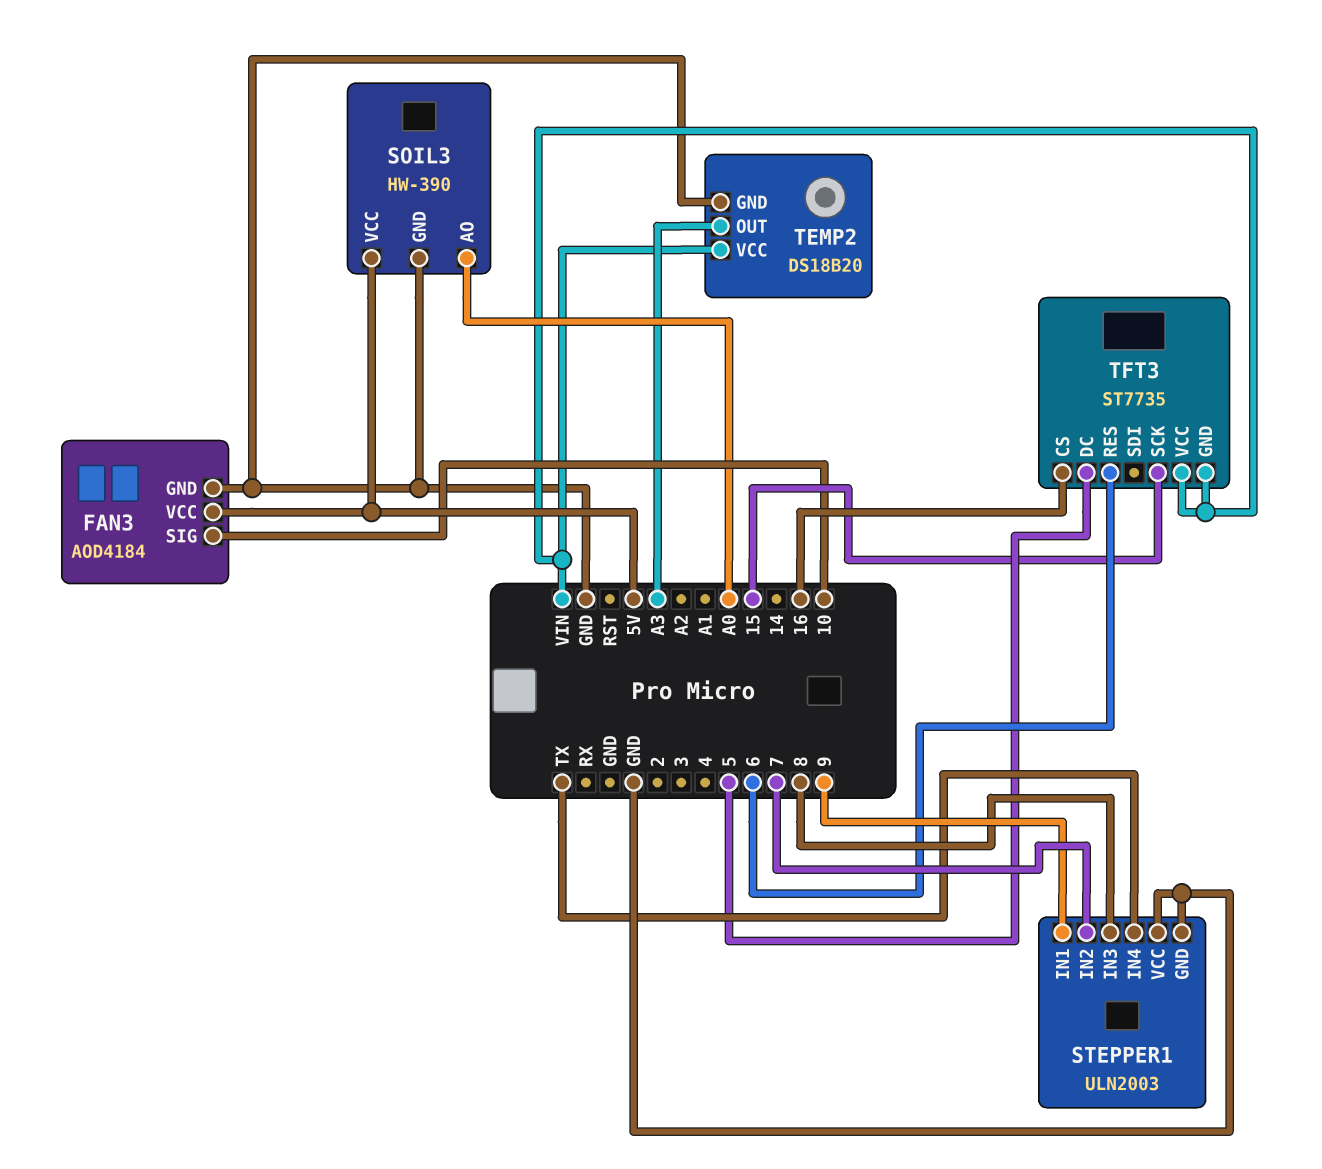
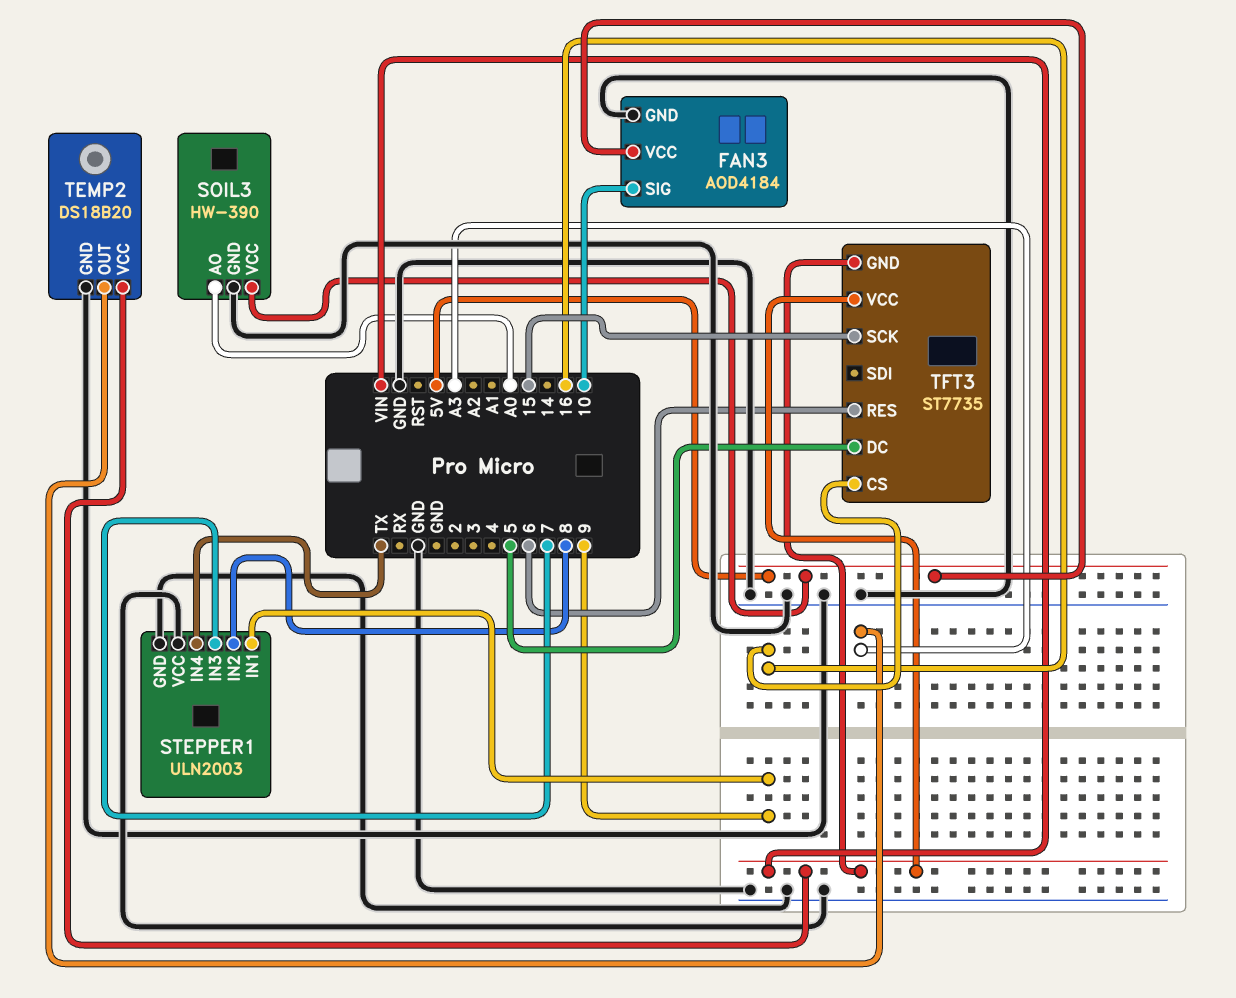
STEPPER1 pin IN2: 7 -> 8
STEPPER1 pin IN3: 8 -> 7

